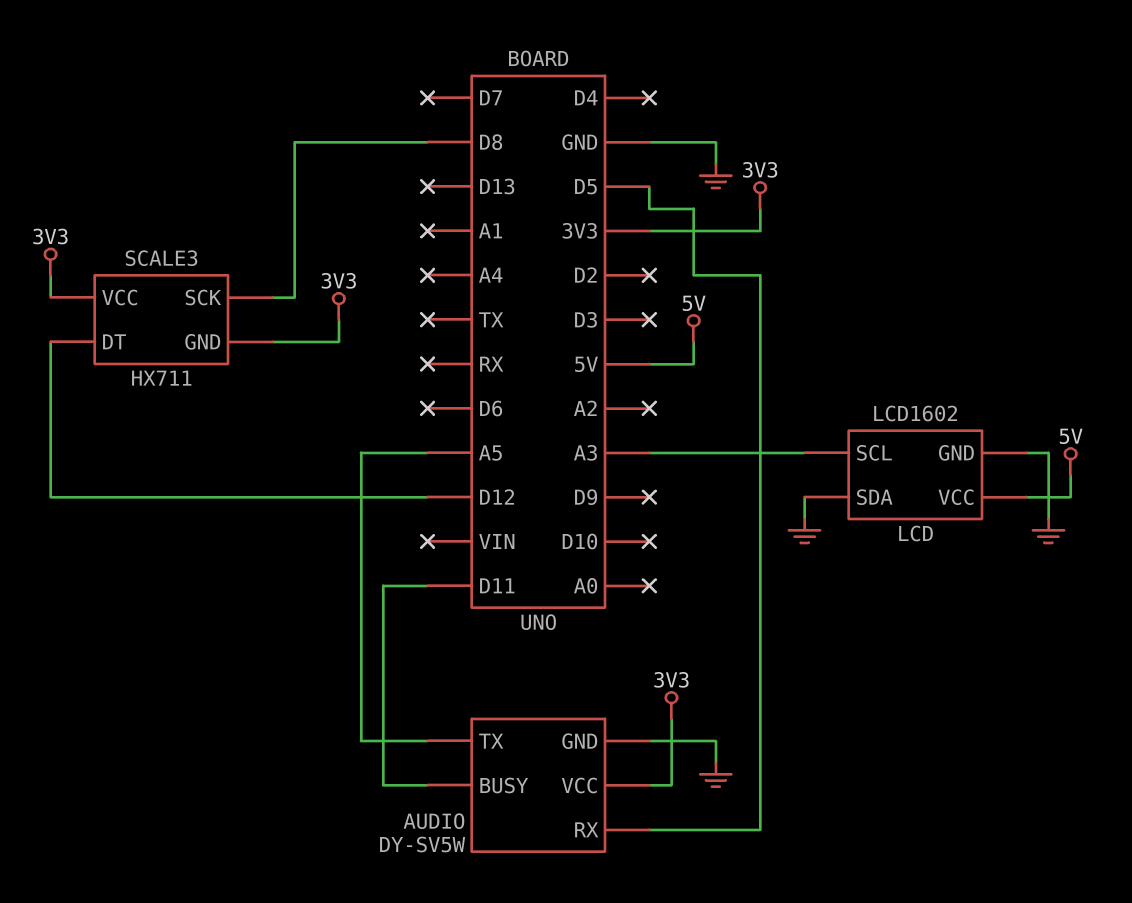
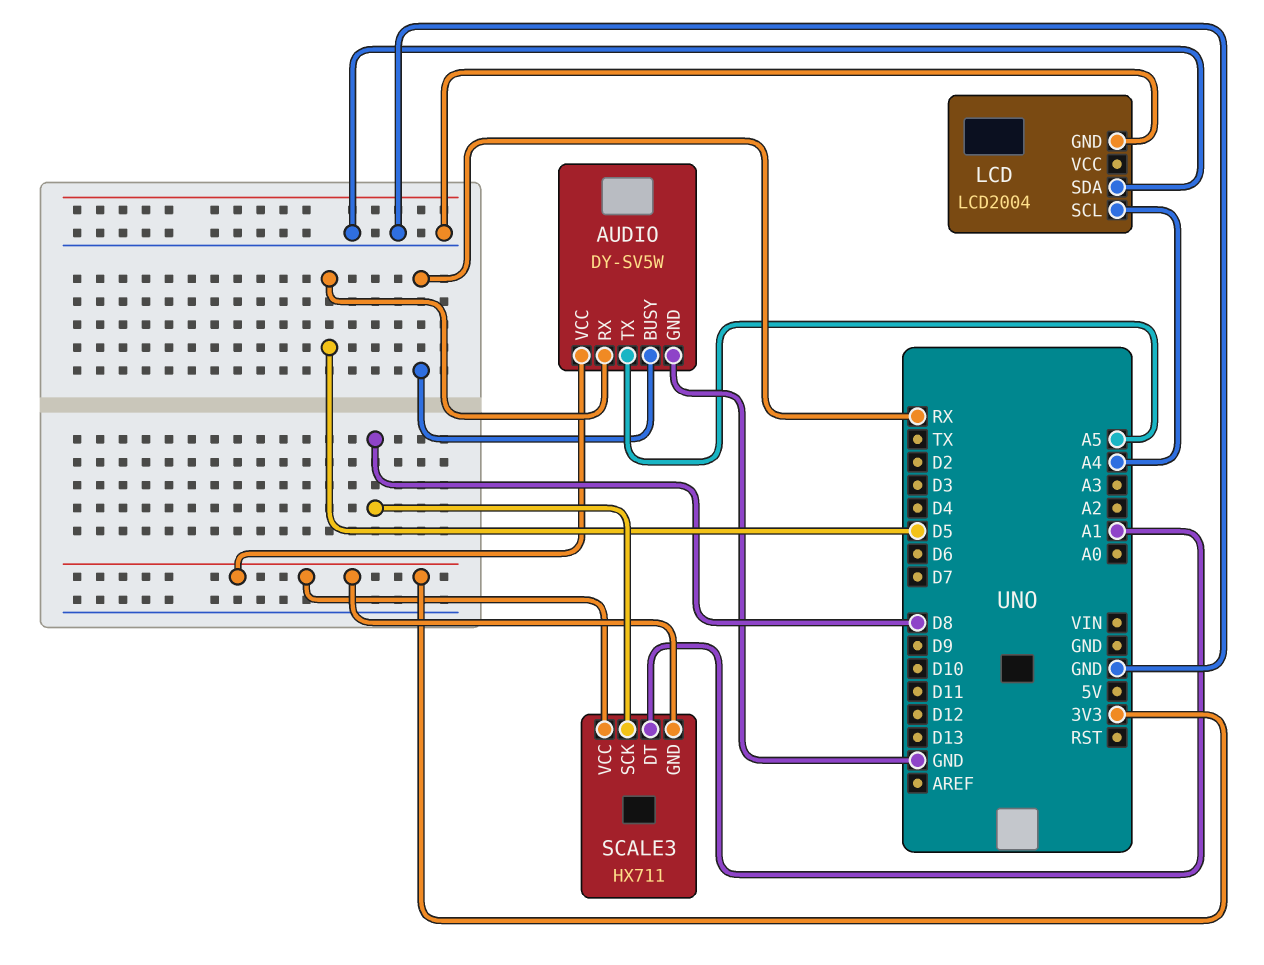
AUDIO pin BUSY: D11 -> RX
LCD: LCD1602 -> LCD2004
LCD pin SCL: A3 -> A4
LCD pin VCC: 5V -> none
SCALE3 pin DT: D12 -> A1

